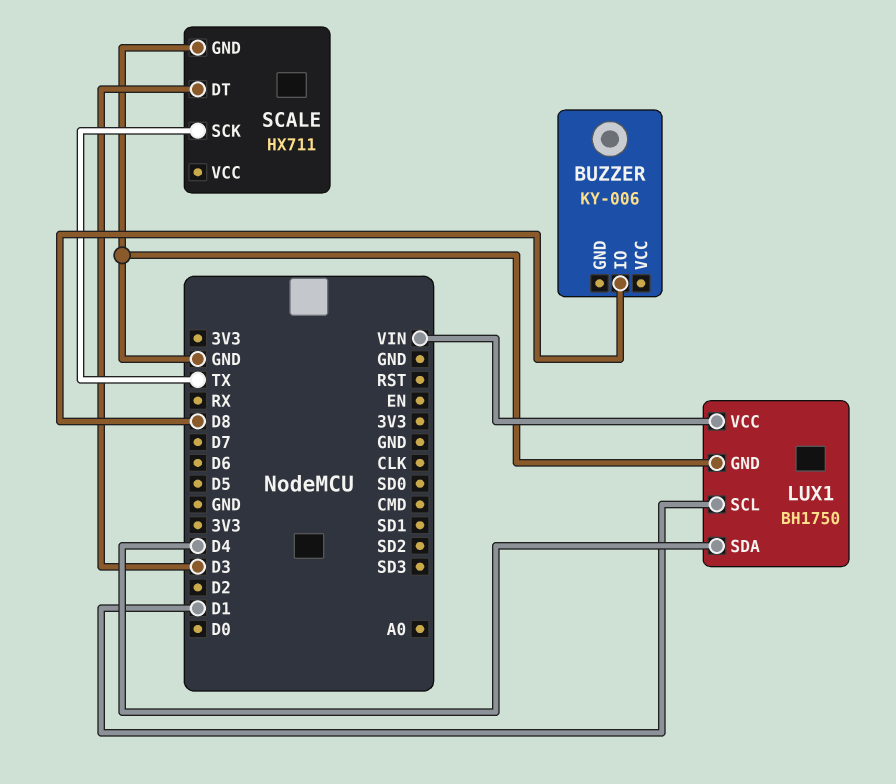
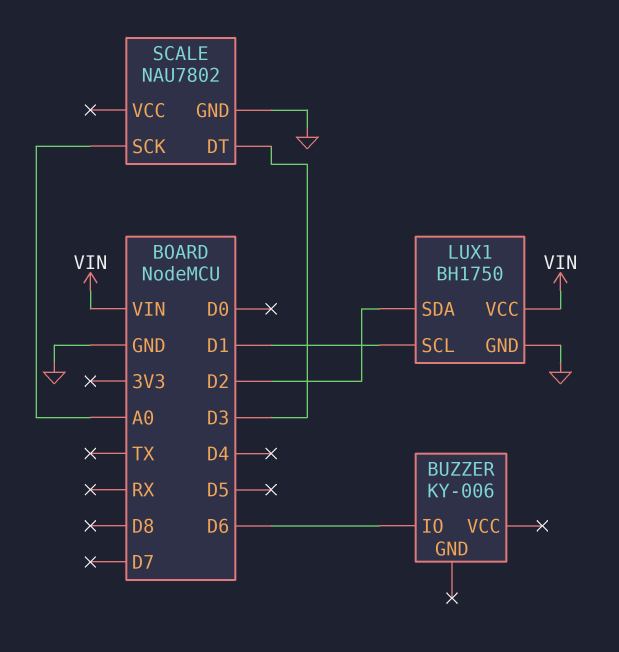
BUZZER pin IO: D8 -> D6
LUX1 pin SDA: D4 -> D2
SCALE: HX711 -> NAU7802
SCALE pin SCK: TX -> A0

